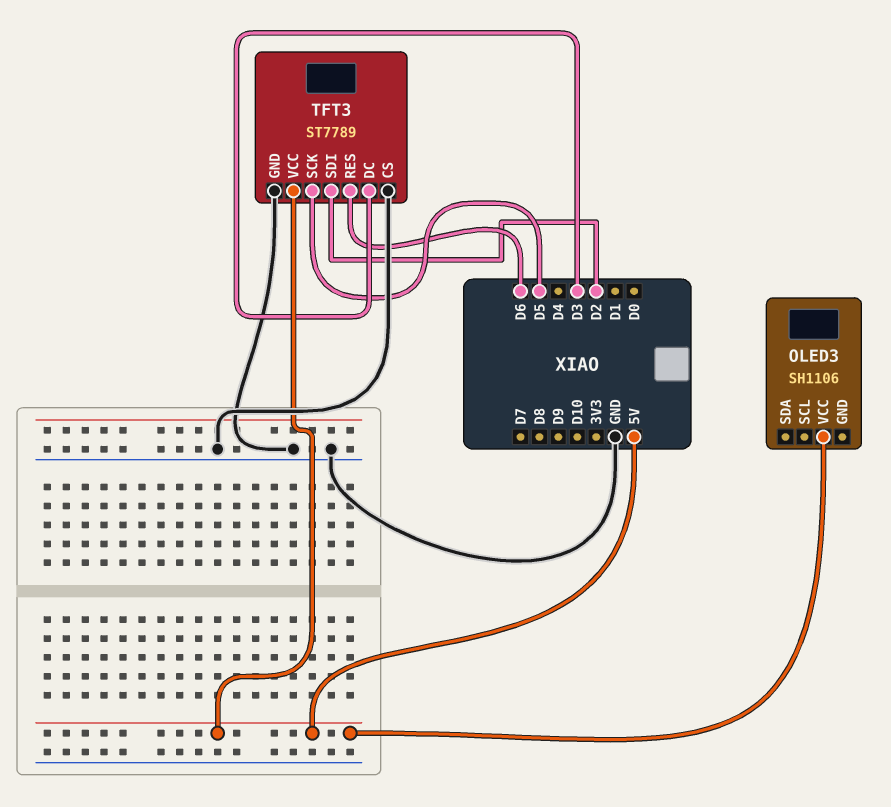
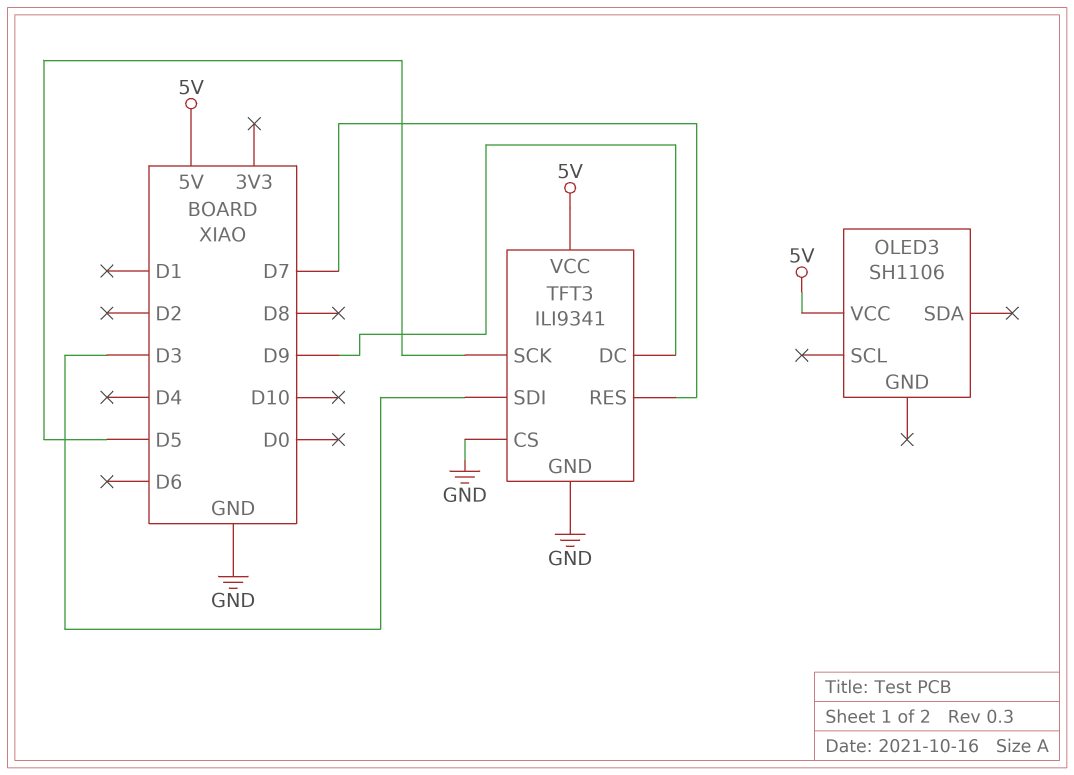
TFT3: ST7789 -> ILI9341
TFT3 pin DC: D3 -> D9
TFT3 pin RES: D6 -> D7
TFT3 pin SDI: D2 -> D3

